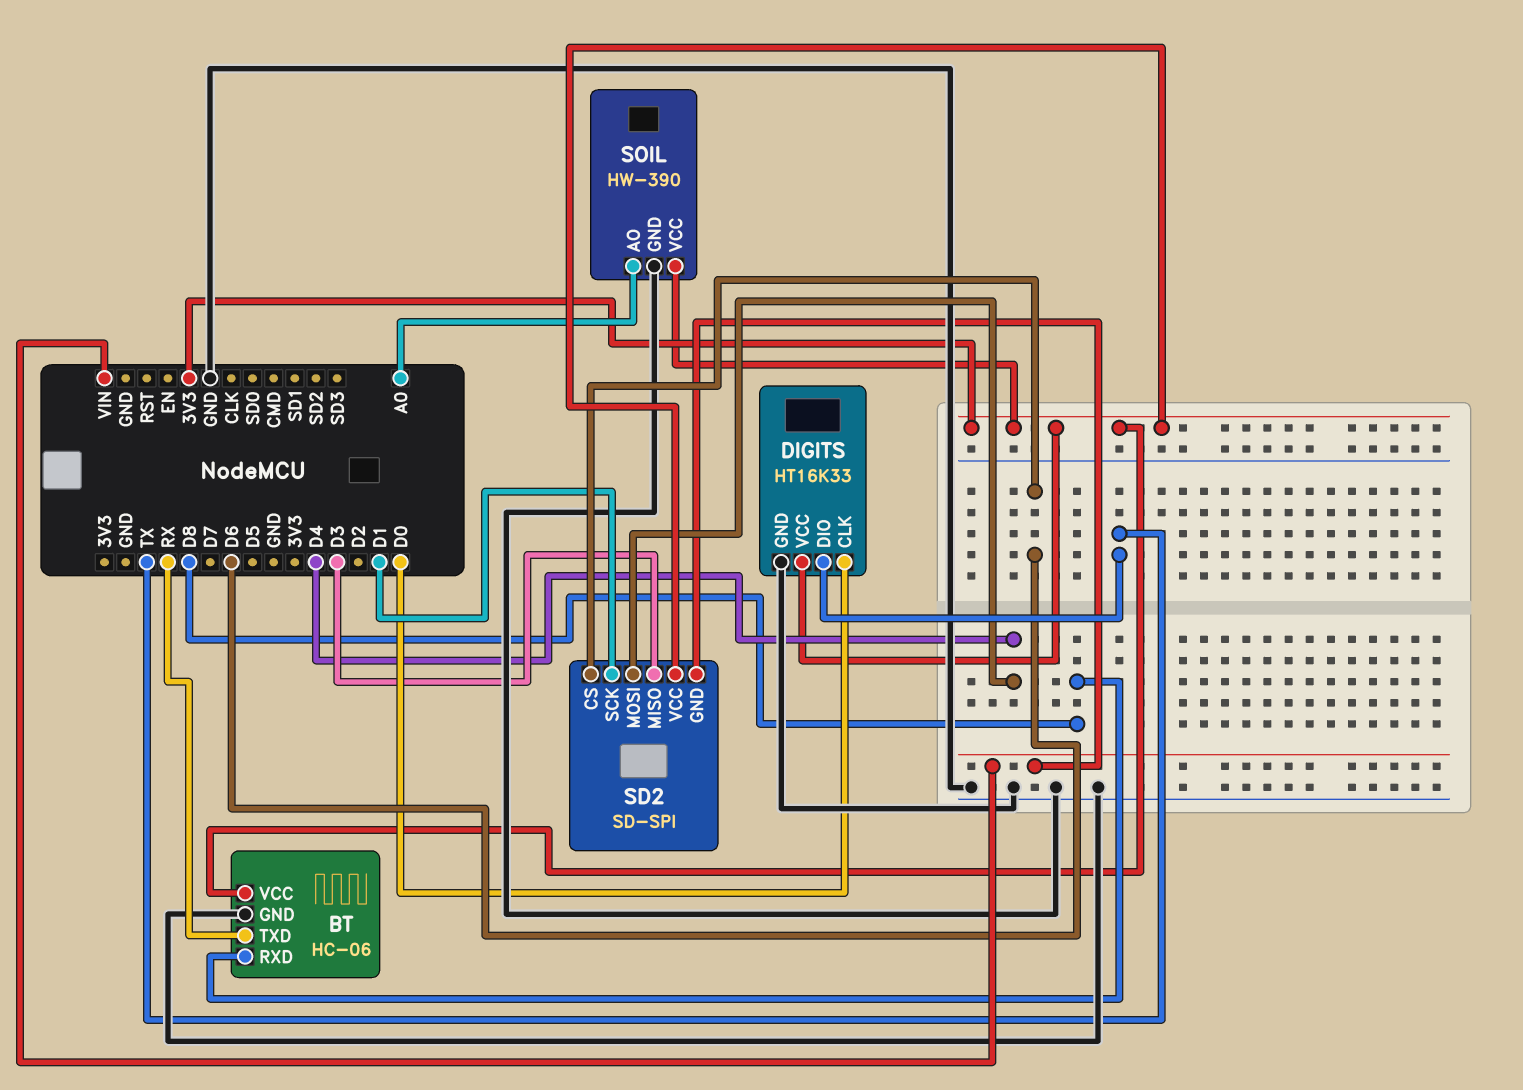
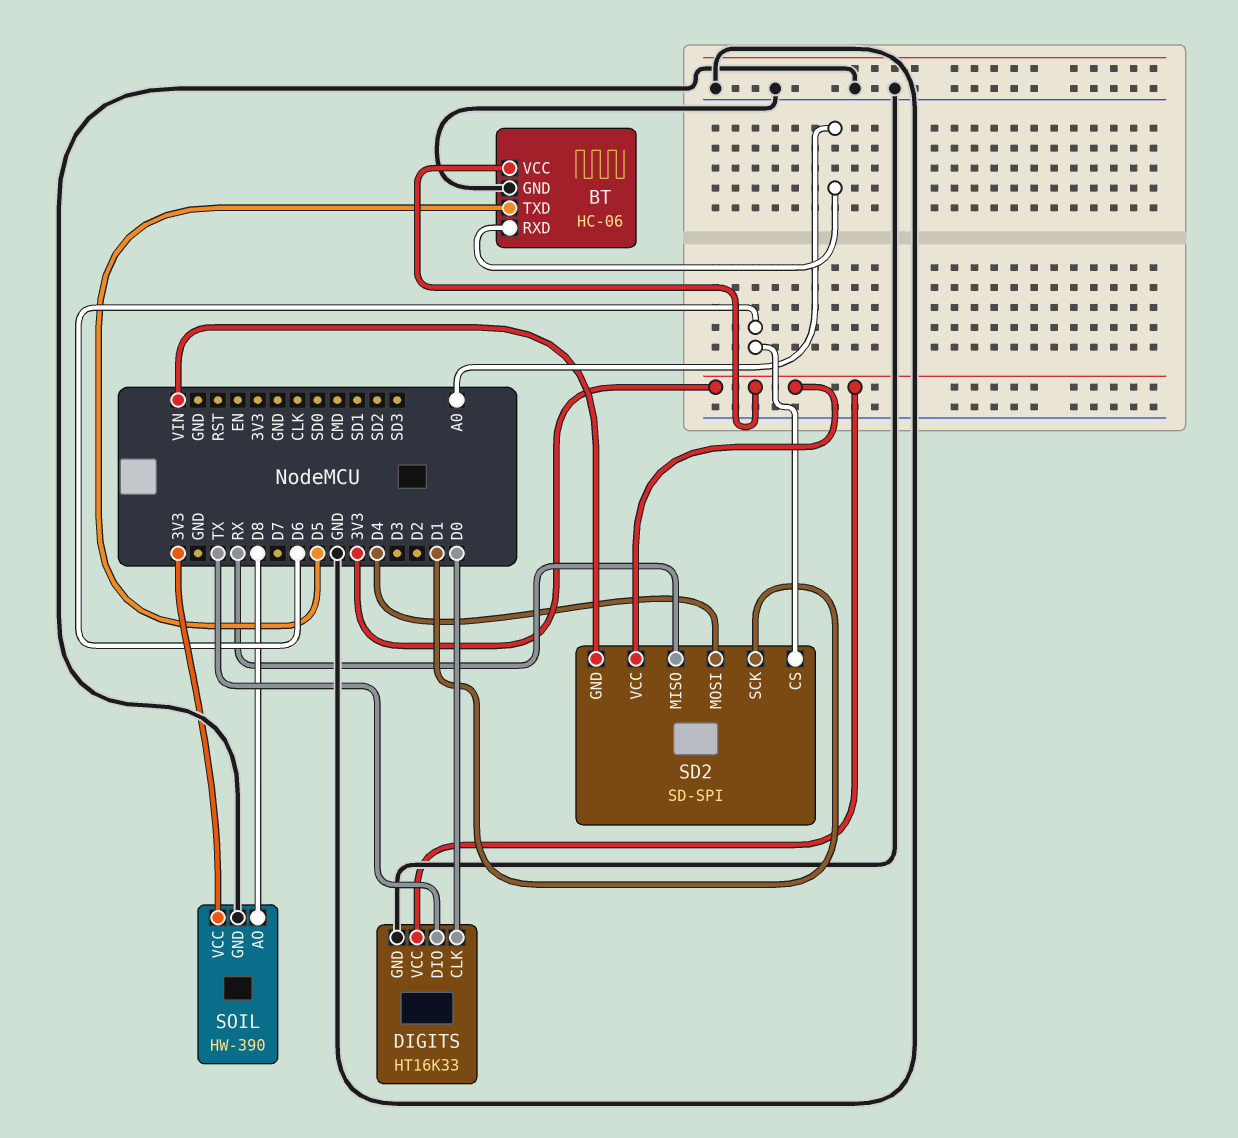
BT pin RXD: D8 -> A0
BT pin TXD: RX -> D5
SD2 pin MISO: D3 -> RX
SOIL pin AO: A0 -> D8

